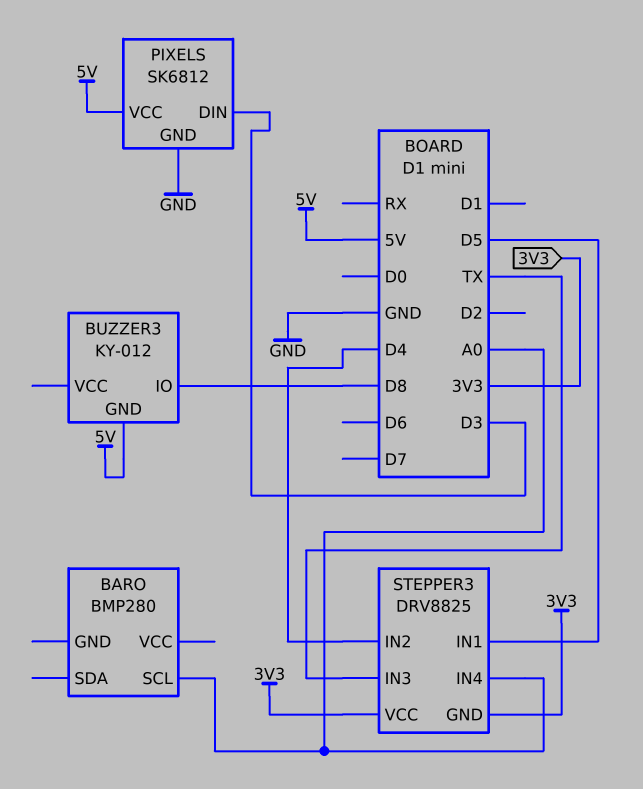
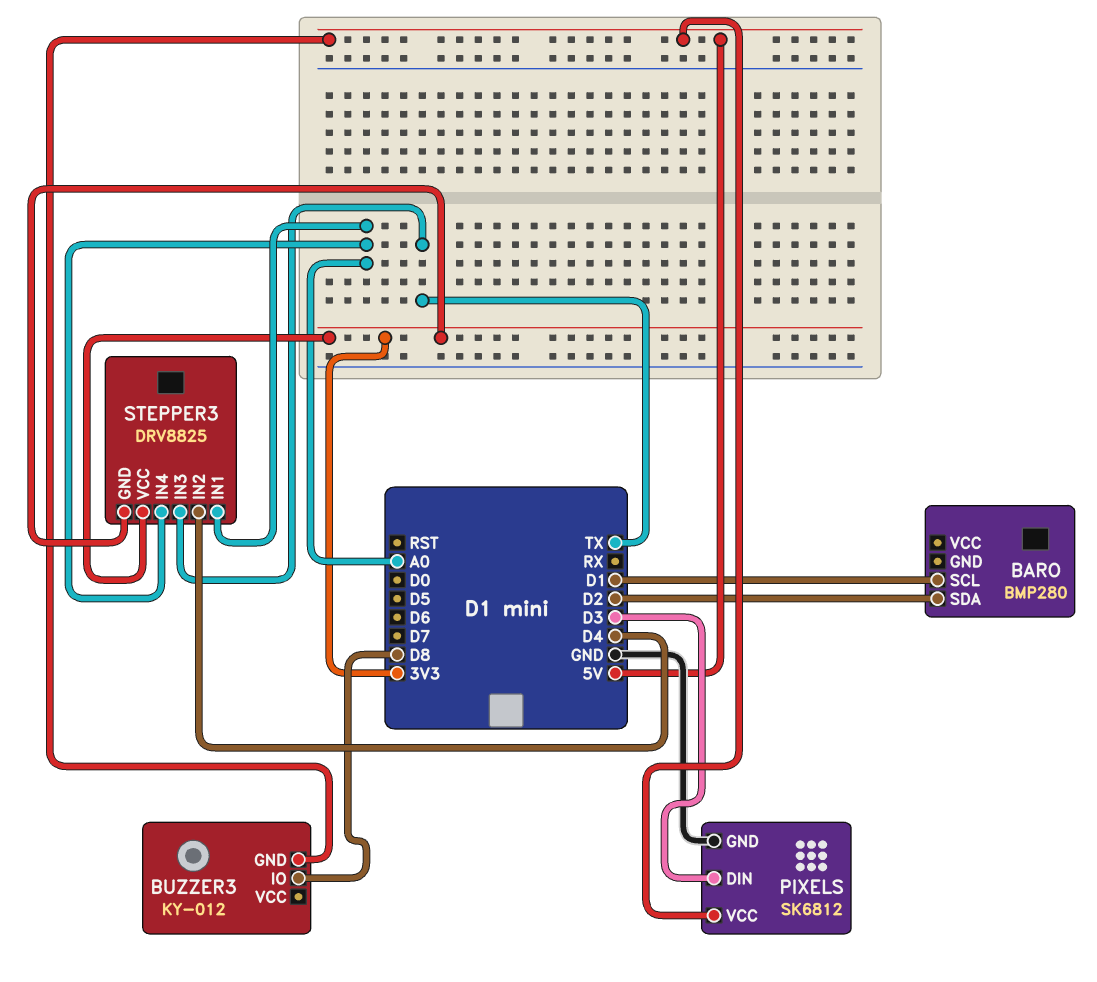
BARO pin SCL: A0 -> D1
BARO pin SDA: none -> D2
STEPPER3 pin IN1: D5 -> A0

